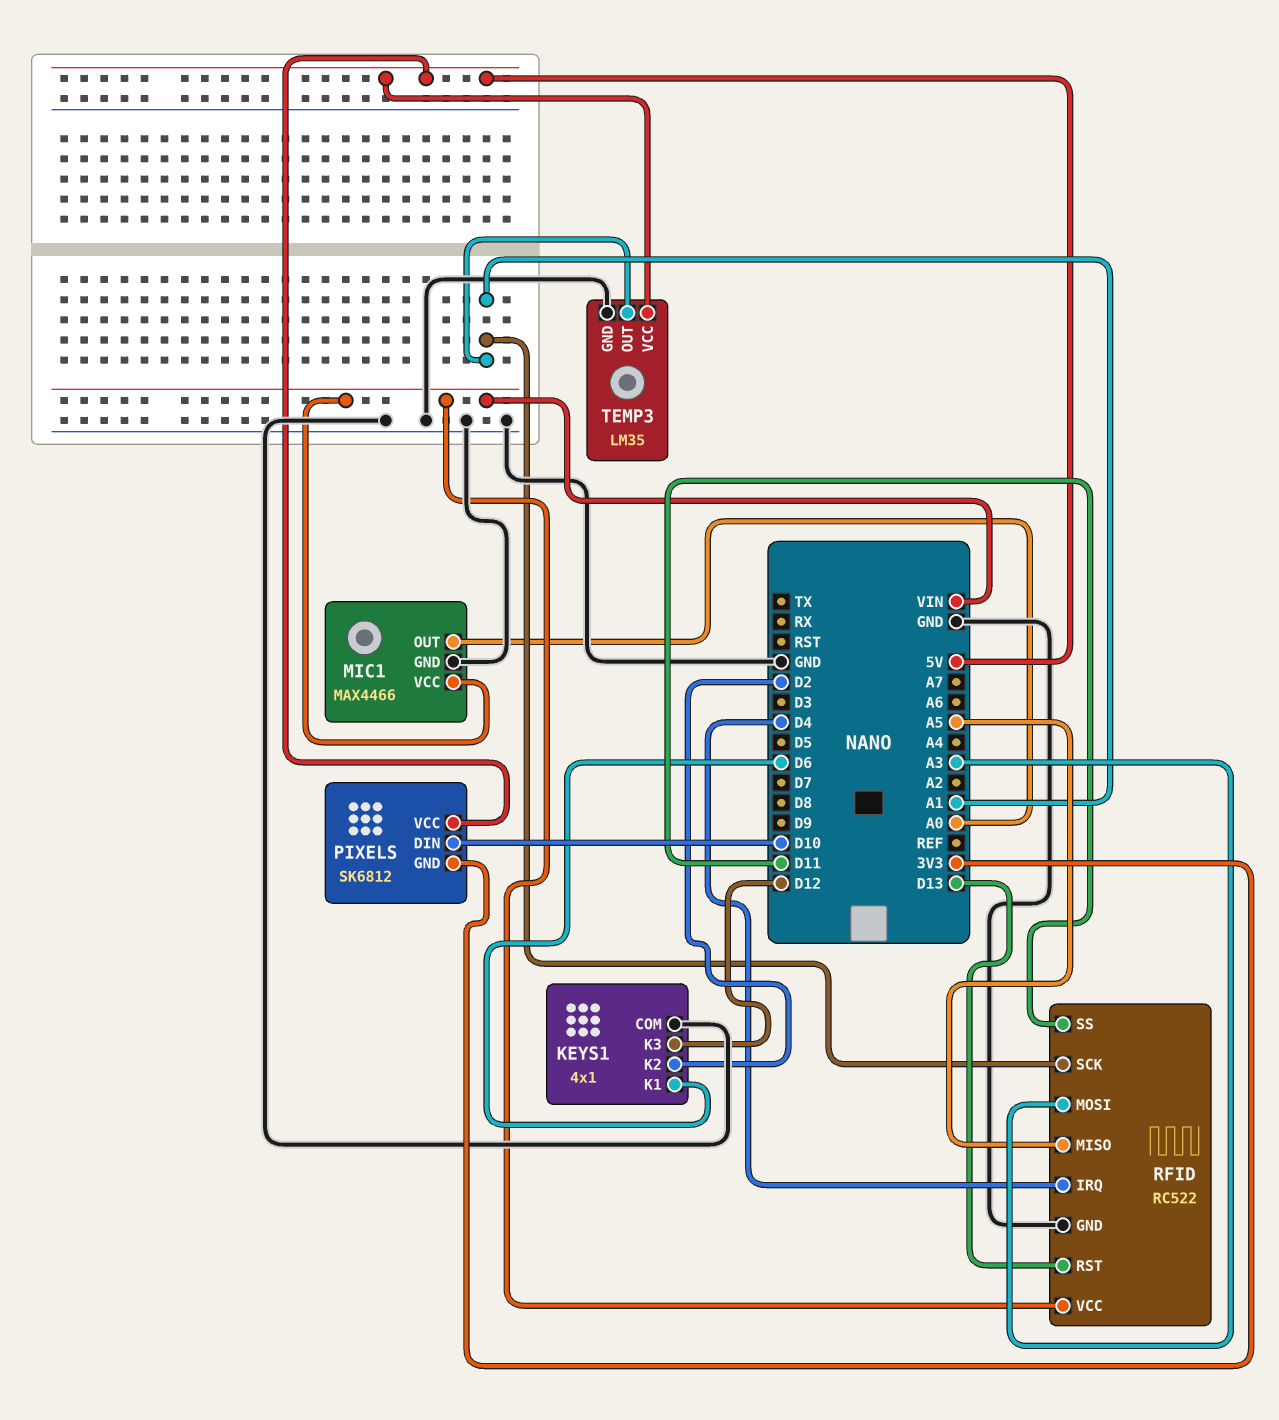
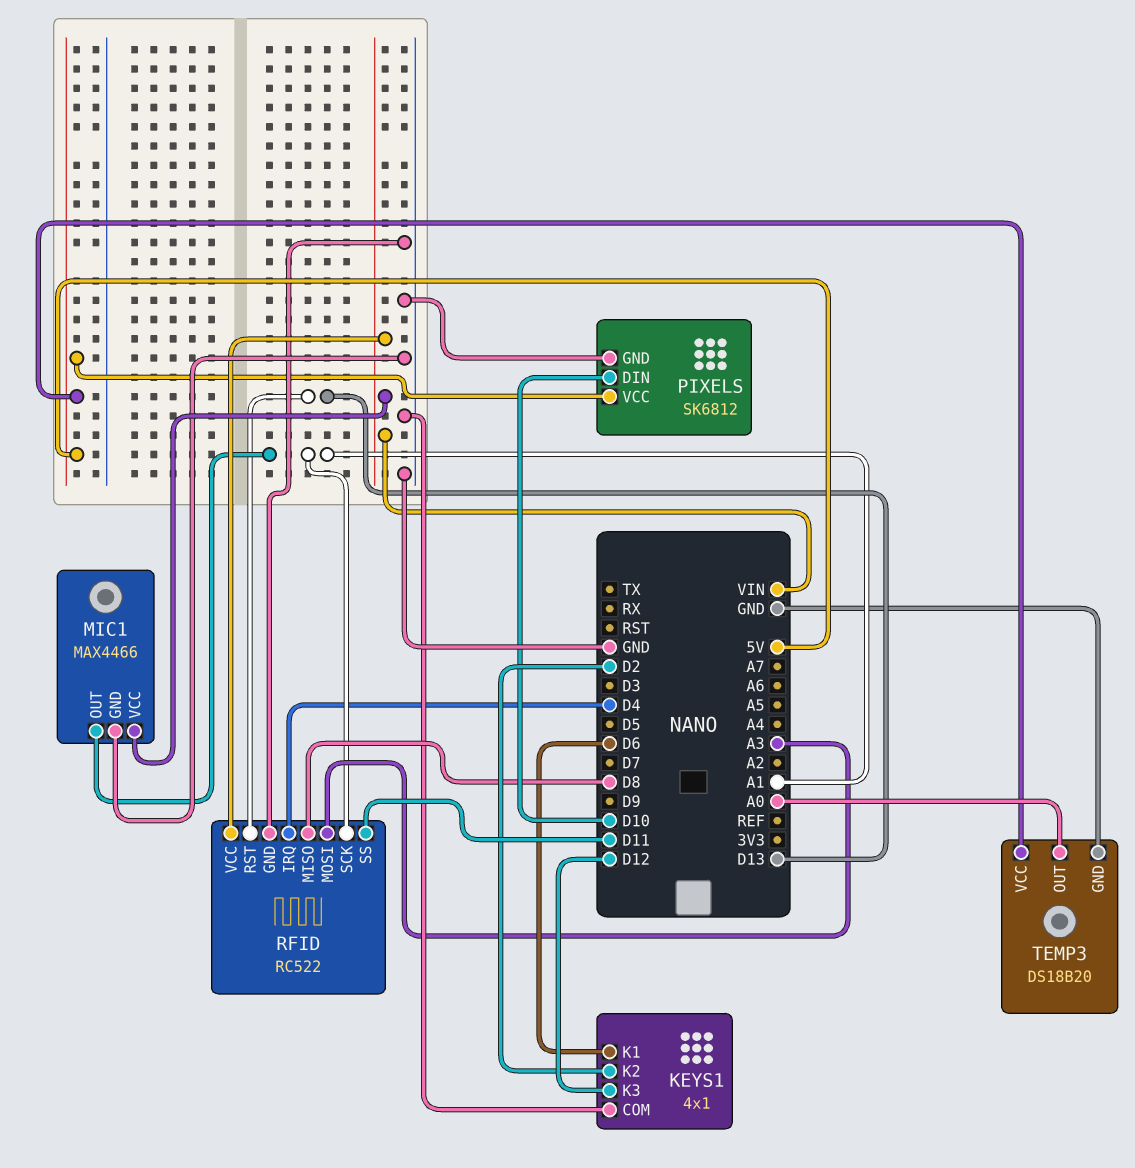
MIC1 pin OUT: A0 -> A1
PIXELS pin GND: 3V3 -> GND
RFID pin MISO: A5 -> D8
TEMP3: LM35 -> DS18B20
TEMP3 pin OUT: A1 -> A0

